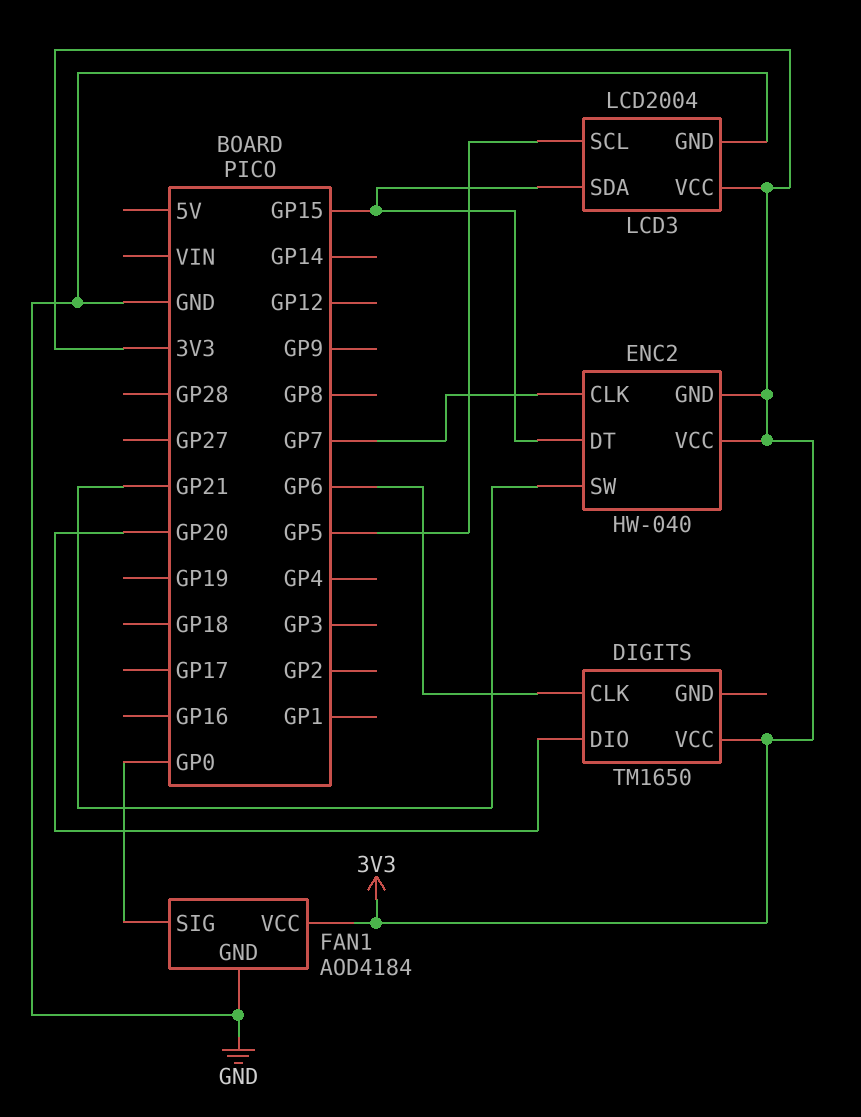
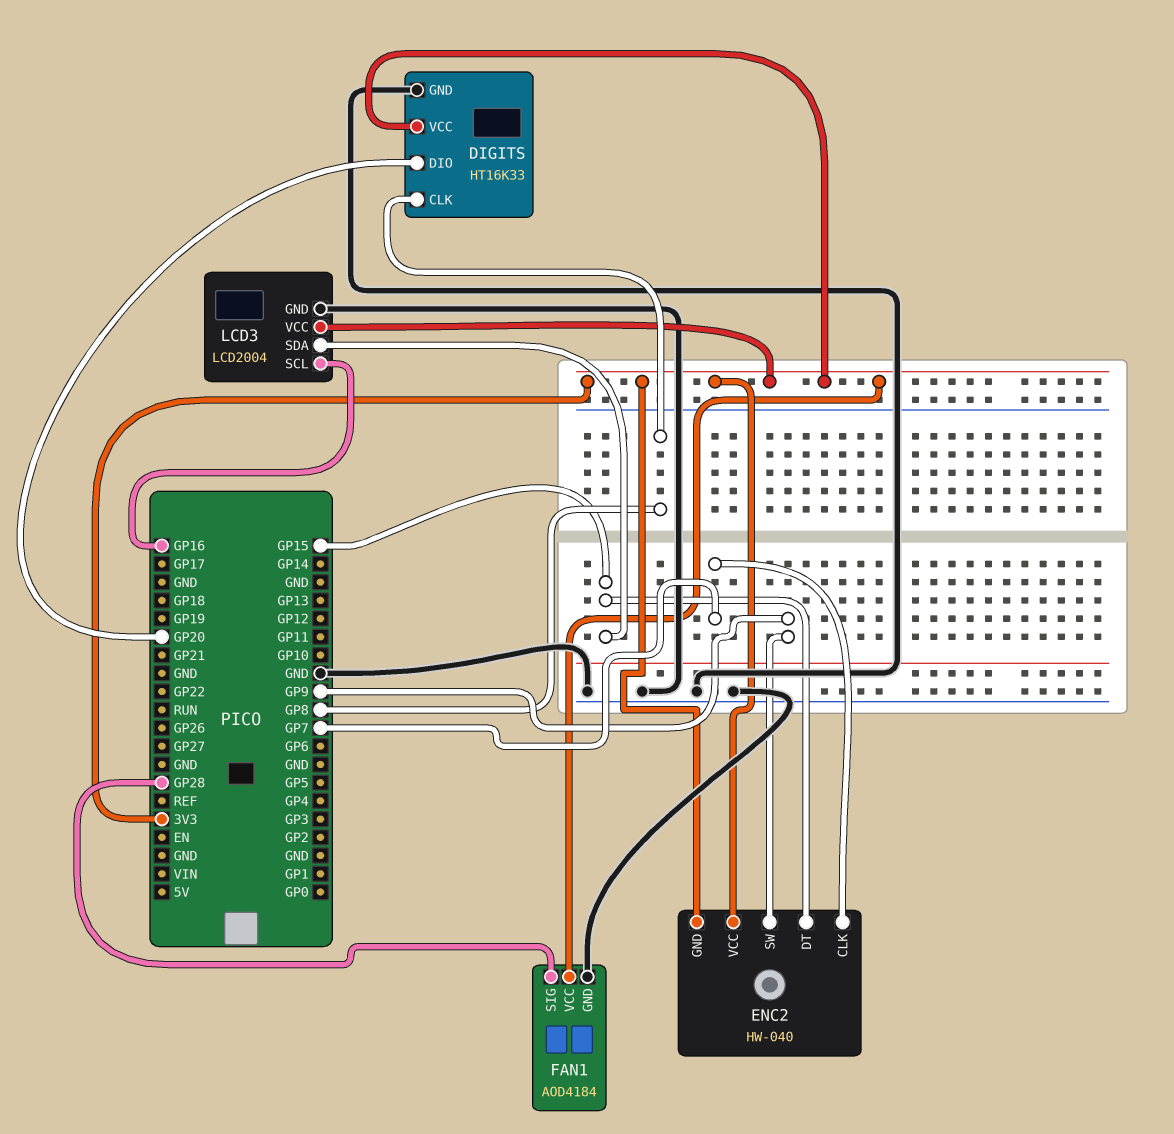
DIGITS: TM1650 -> HT16K33
DIGITS pin CLK: GP6 -> GP8
DIGITS pin GND: none -> GND
ENC2 pin SW: GP21 -> GP9
FAN1 pin SIG: GP0 -> GP28
LCD3 pin SCL: GP5 -> GP16

